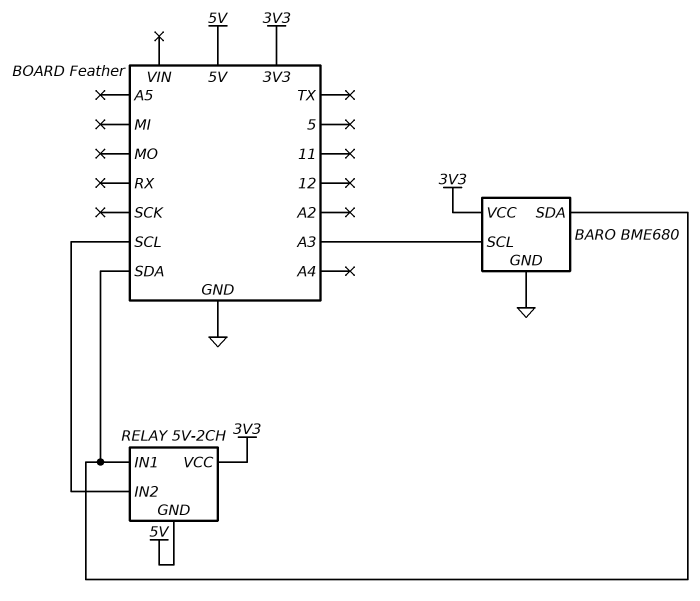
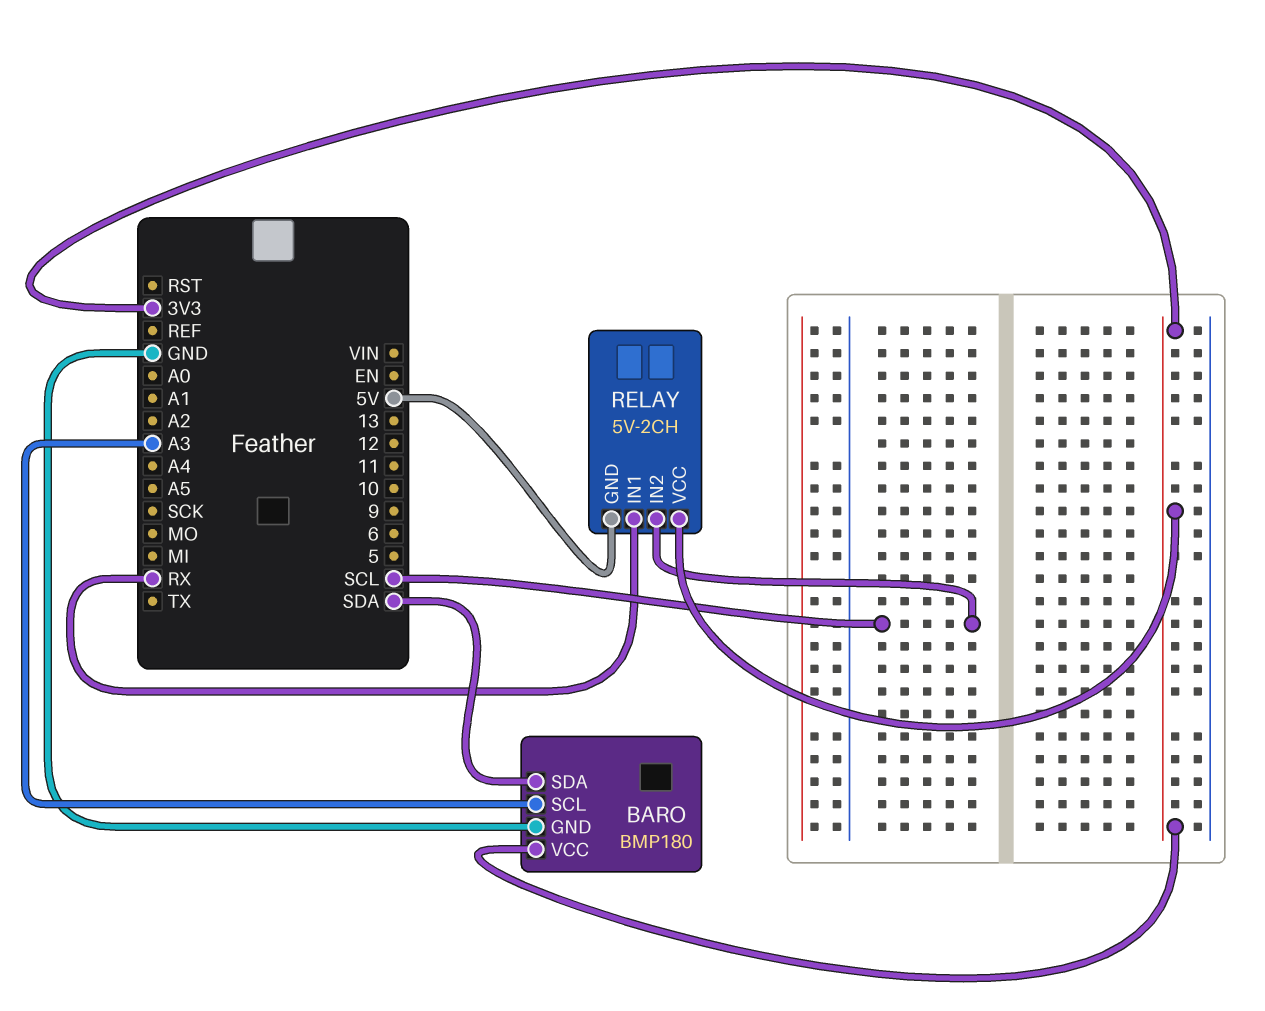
BARO: BME680 -> BMP180
RELAY pin IN1: SDA -> RX

